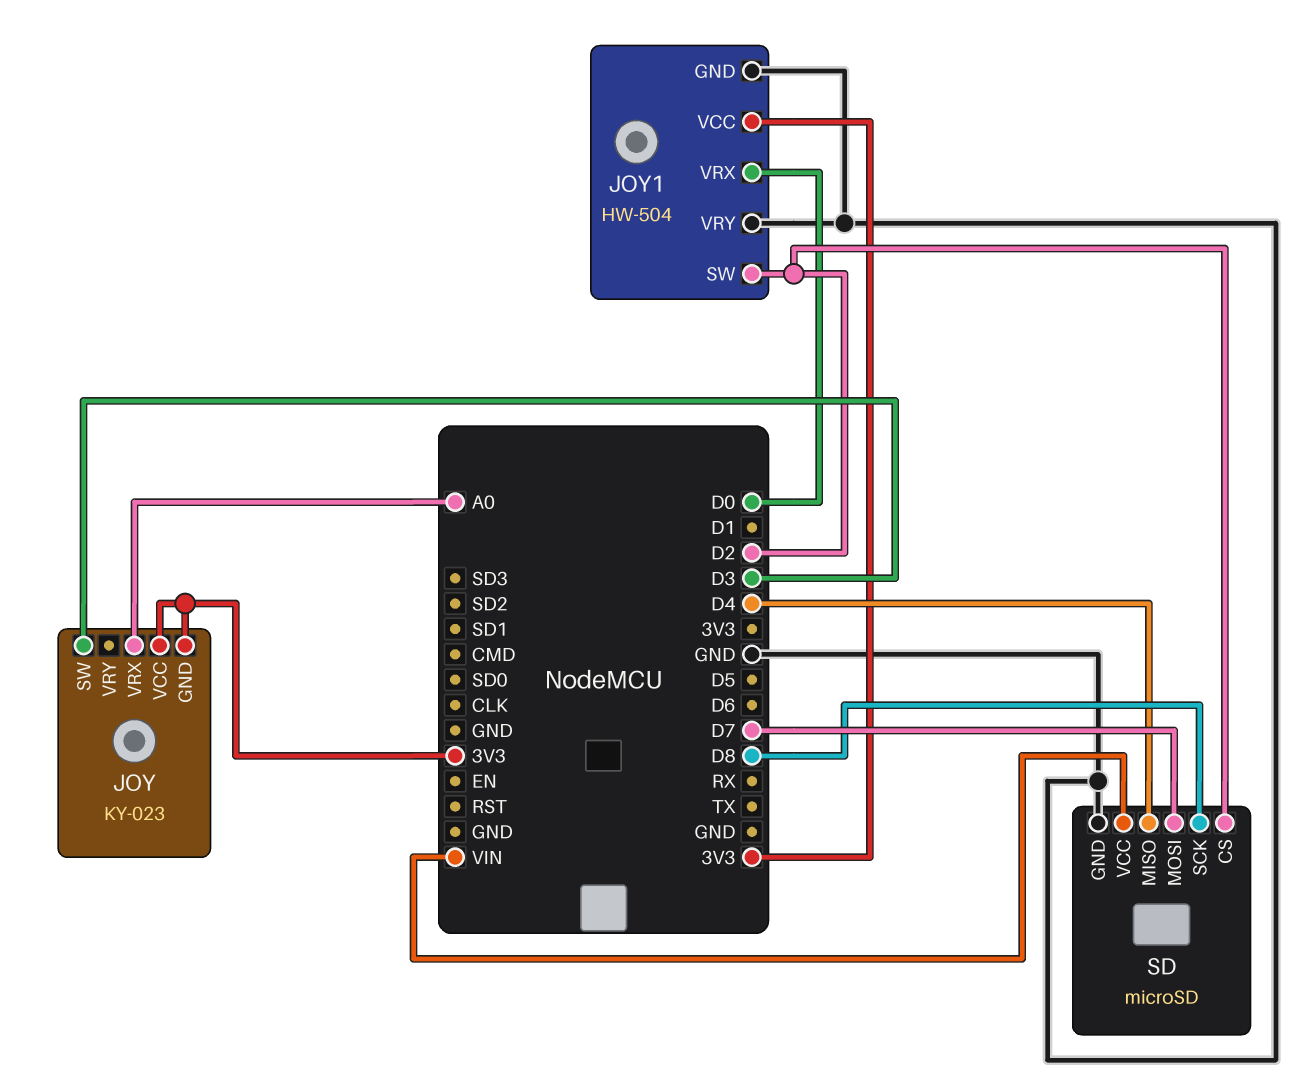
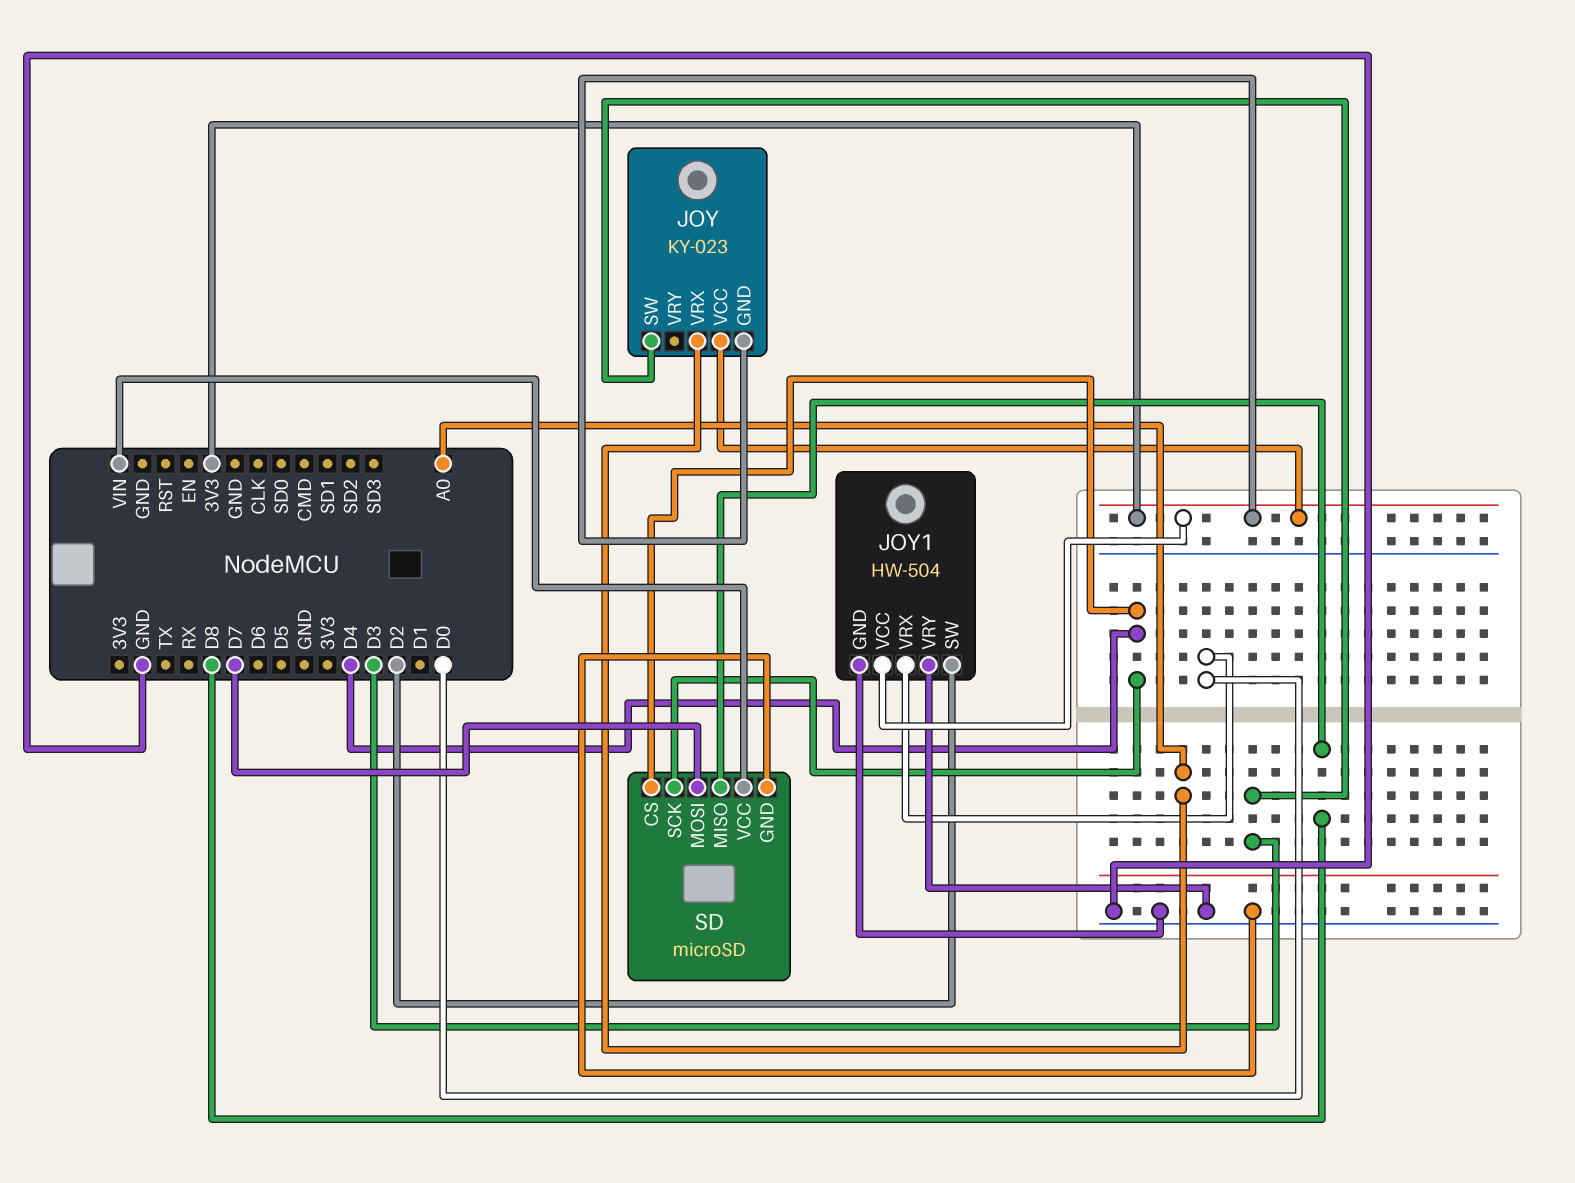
SD pin CS: D2 -> D4
SD pin MISO: D4 -> D8
SD pin SCK: D8 -> D4

